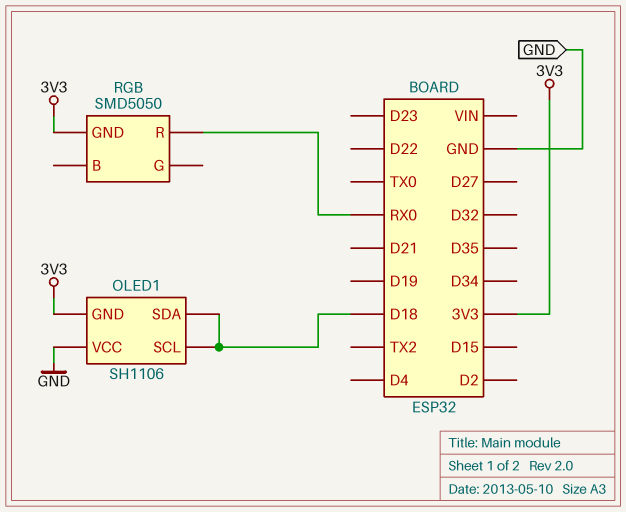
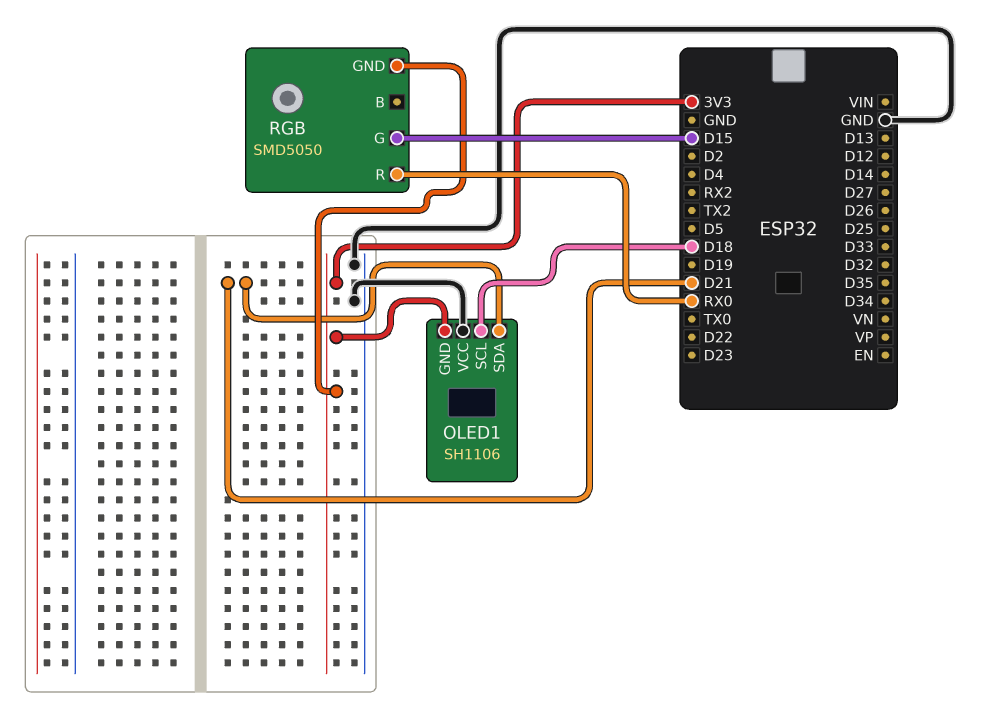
OLED1 pin SDA: D18 -> D21
RGB pin G: none -> D15

